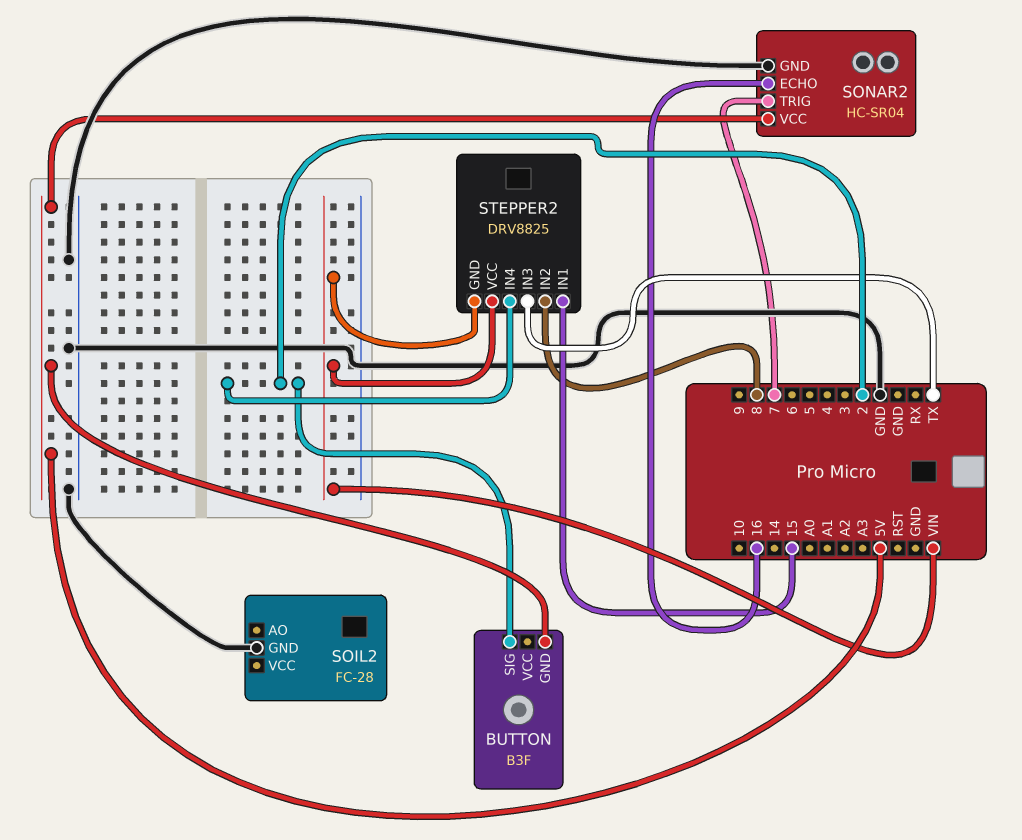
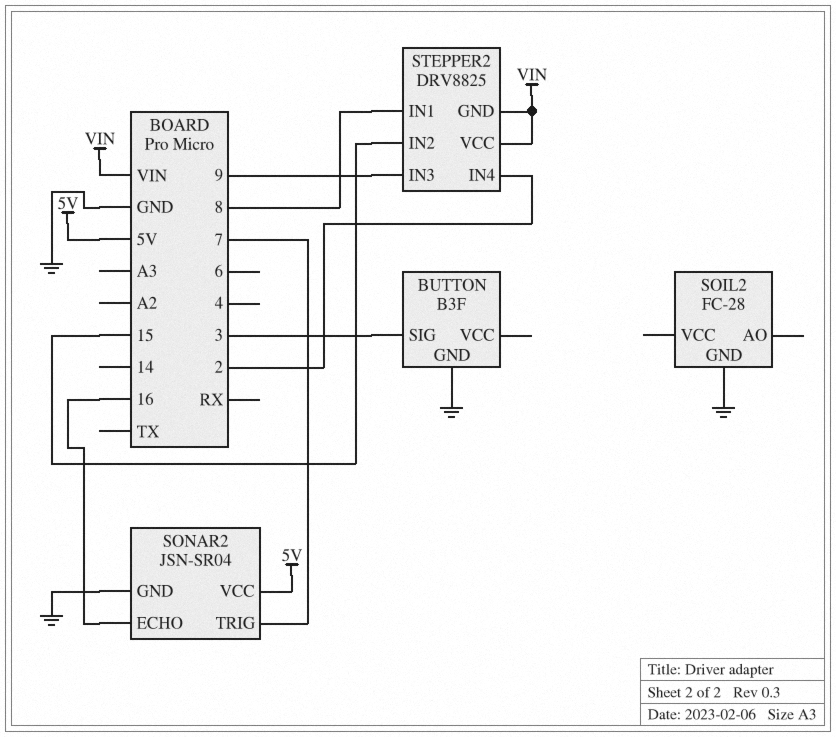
BUTTON pin GND: 5V -> GND
BUTTON pin SIG: 2 -> 3
SONAR2: HC-SR04 -> JSN-SR04
STEPPER2 pin IN1: 15 -> 8
STEPPER2 pin IN2: 8 -> 15
STEPPER2 pin IN3: TX -> 9

